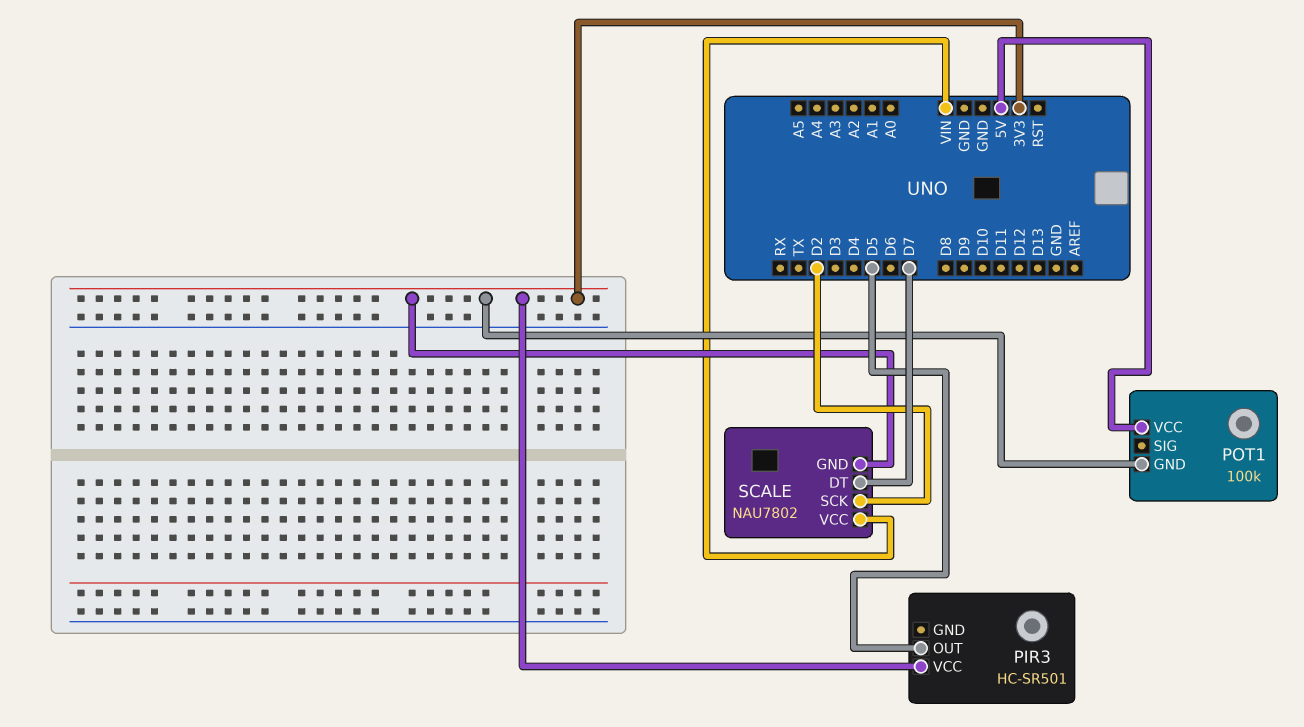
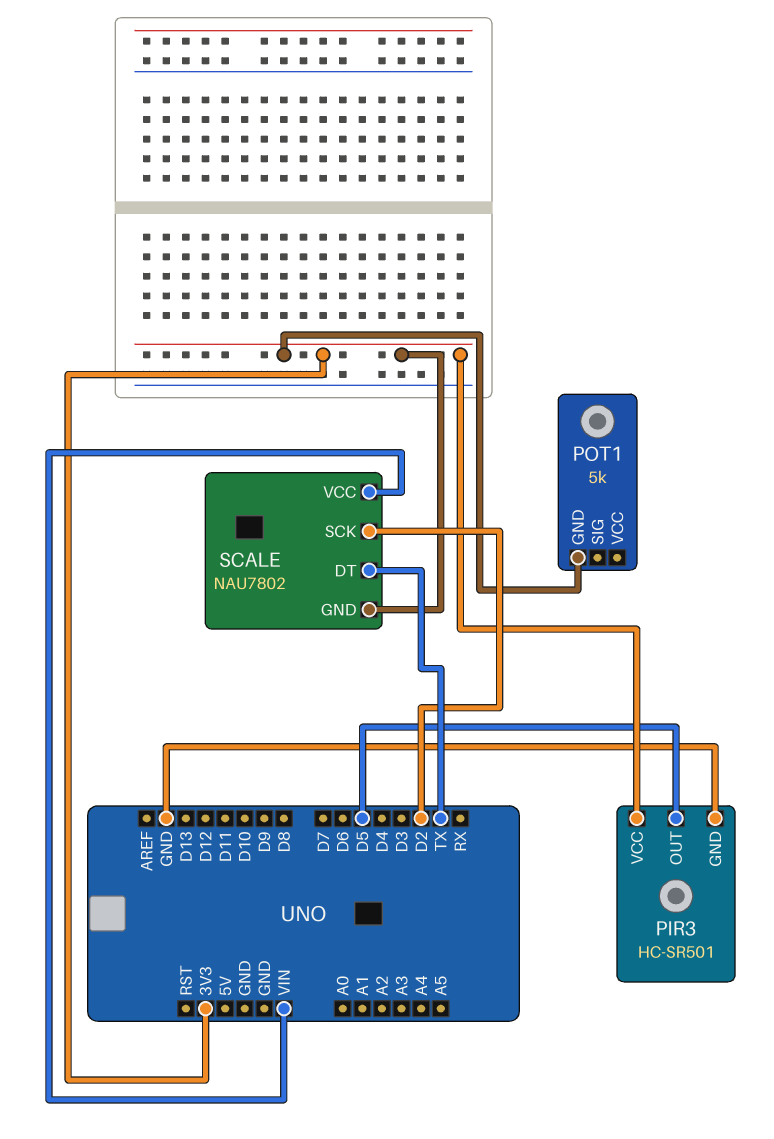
PIR3 pin GND: none -> GND
POT1: 100k -> 5k
POT1 pin VCC: 5V -> none
SCALE pin DT: D7 -> TX

